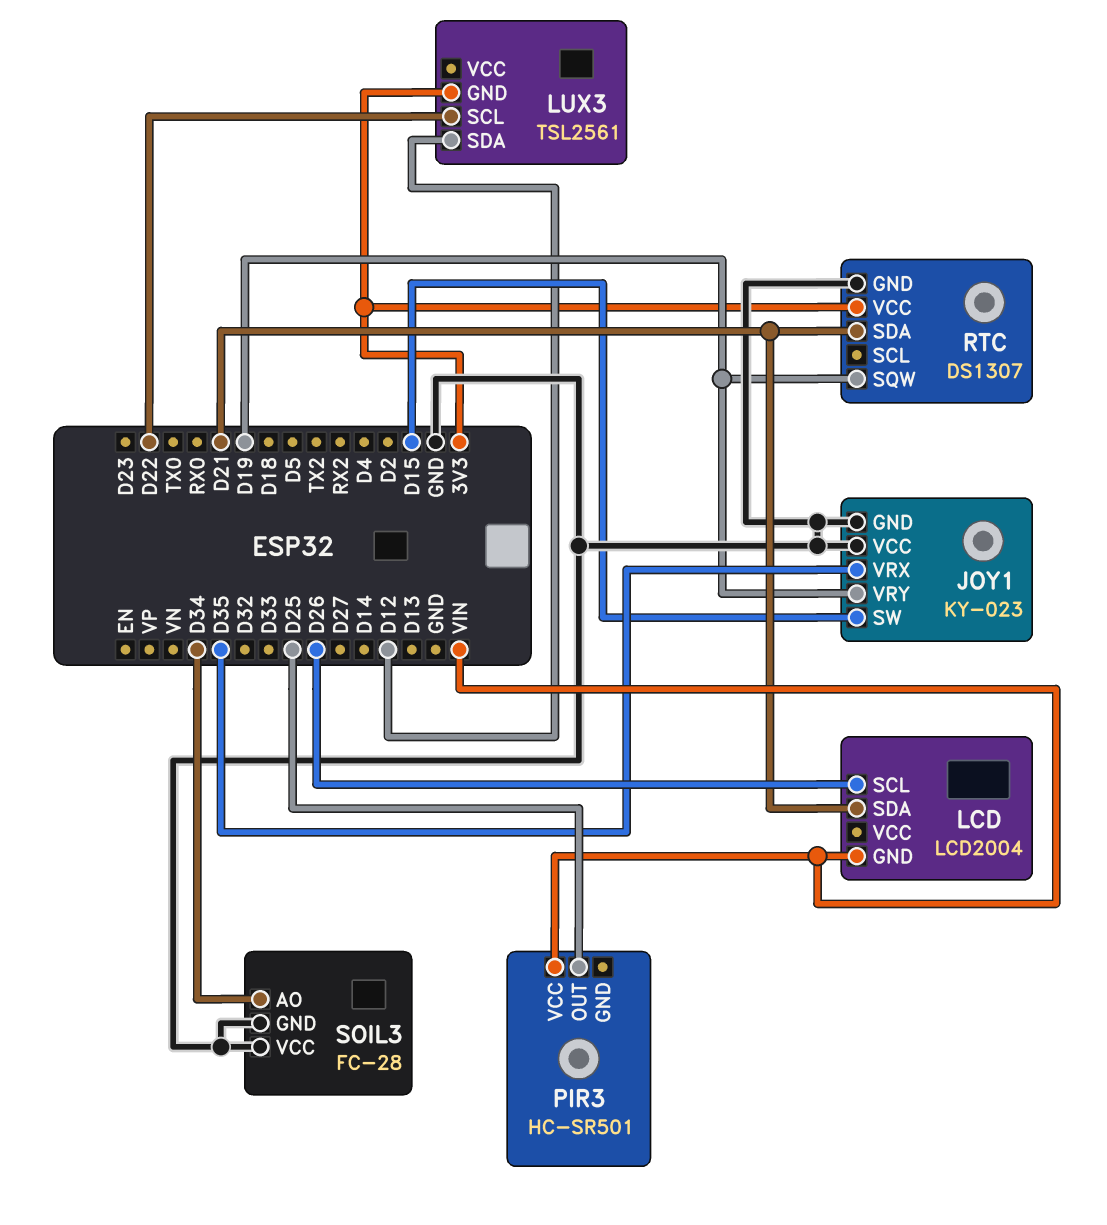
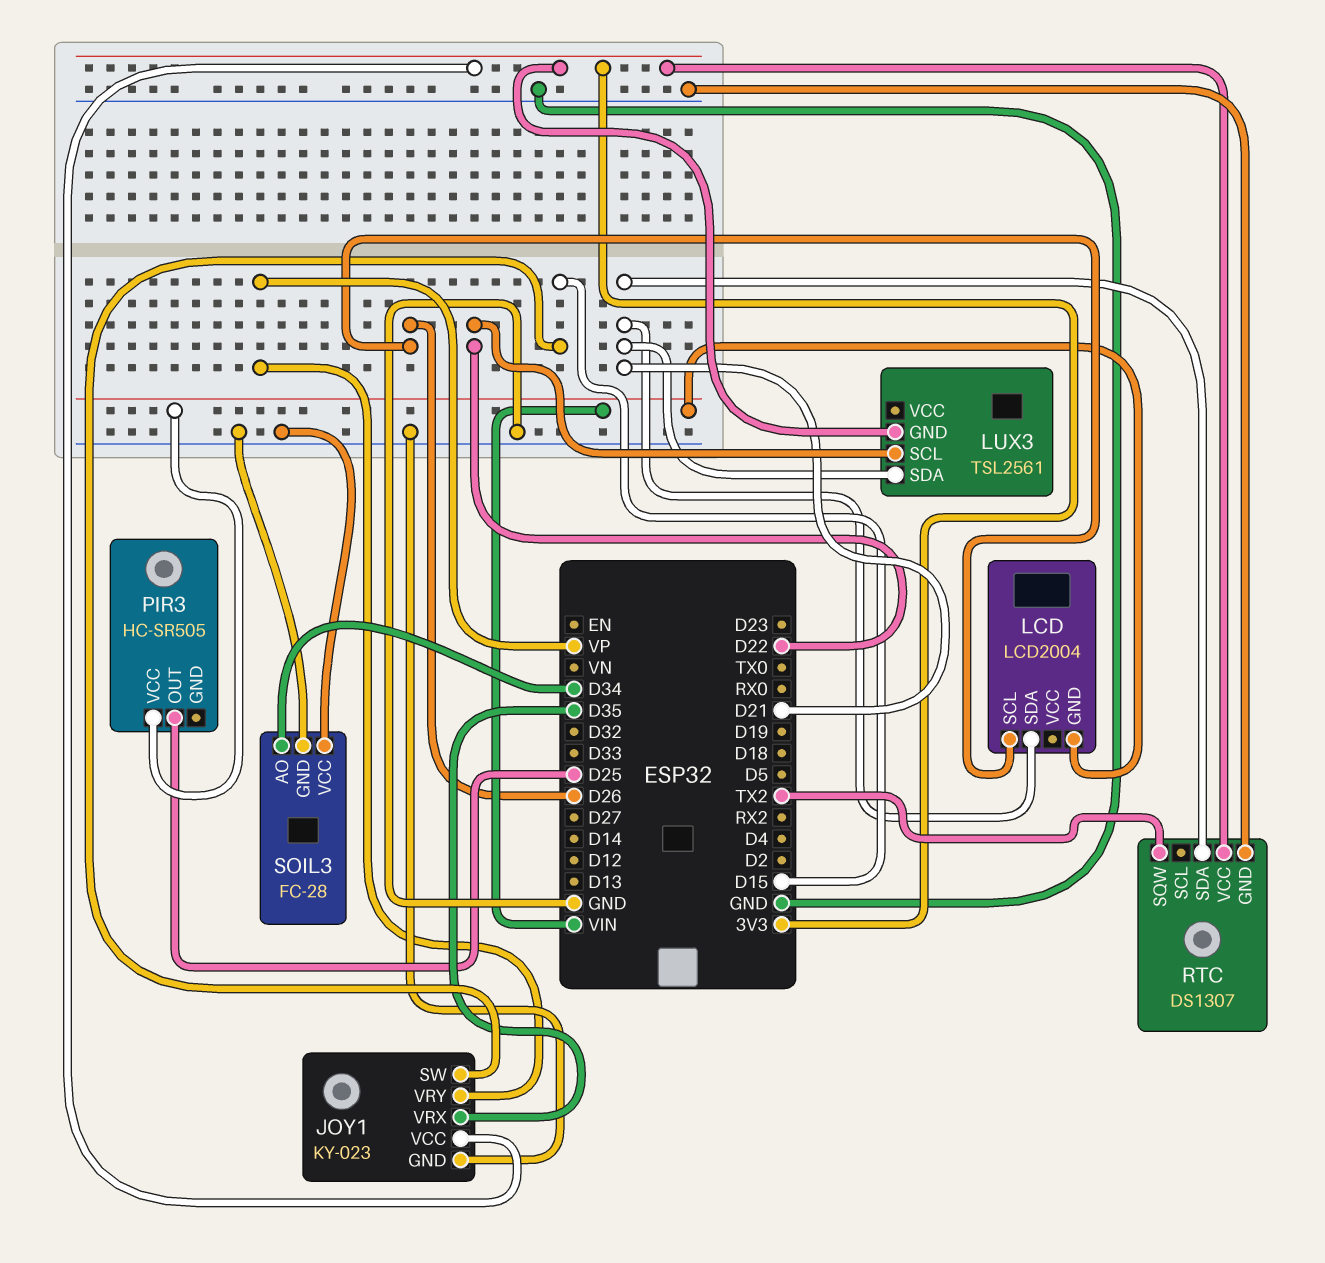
JOY1 pin VCC: GND -> 3V3
JOY1 pin VRY: D19 -> VP
LUX3 pin SDA: D12 -> D21
PIR3: HC-SR501 -> HC-SR505
RTC pin SQW: D19 -> TX2

